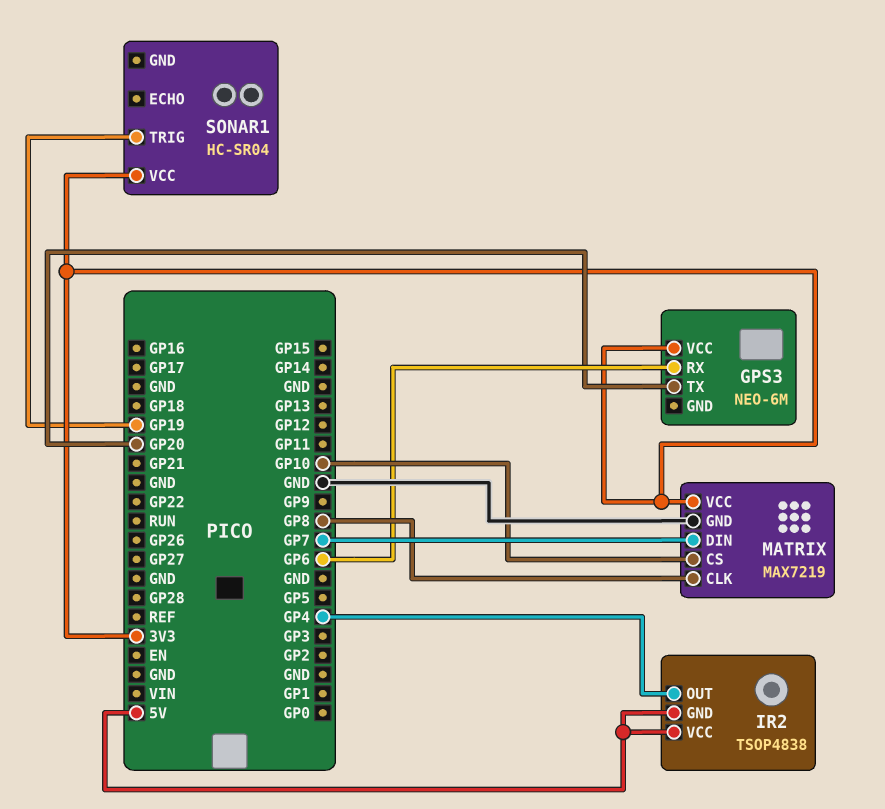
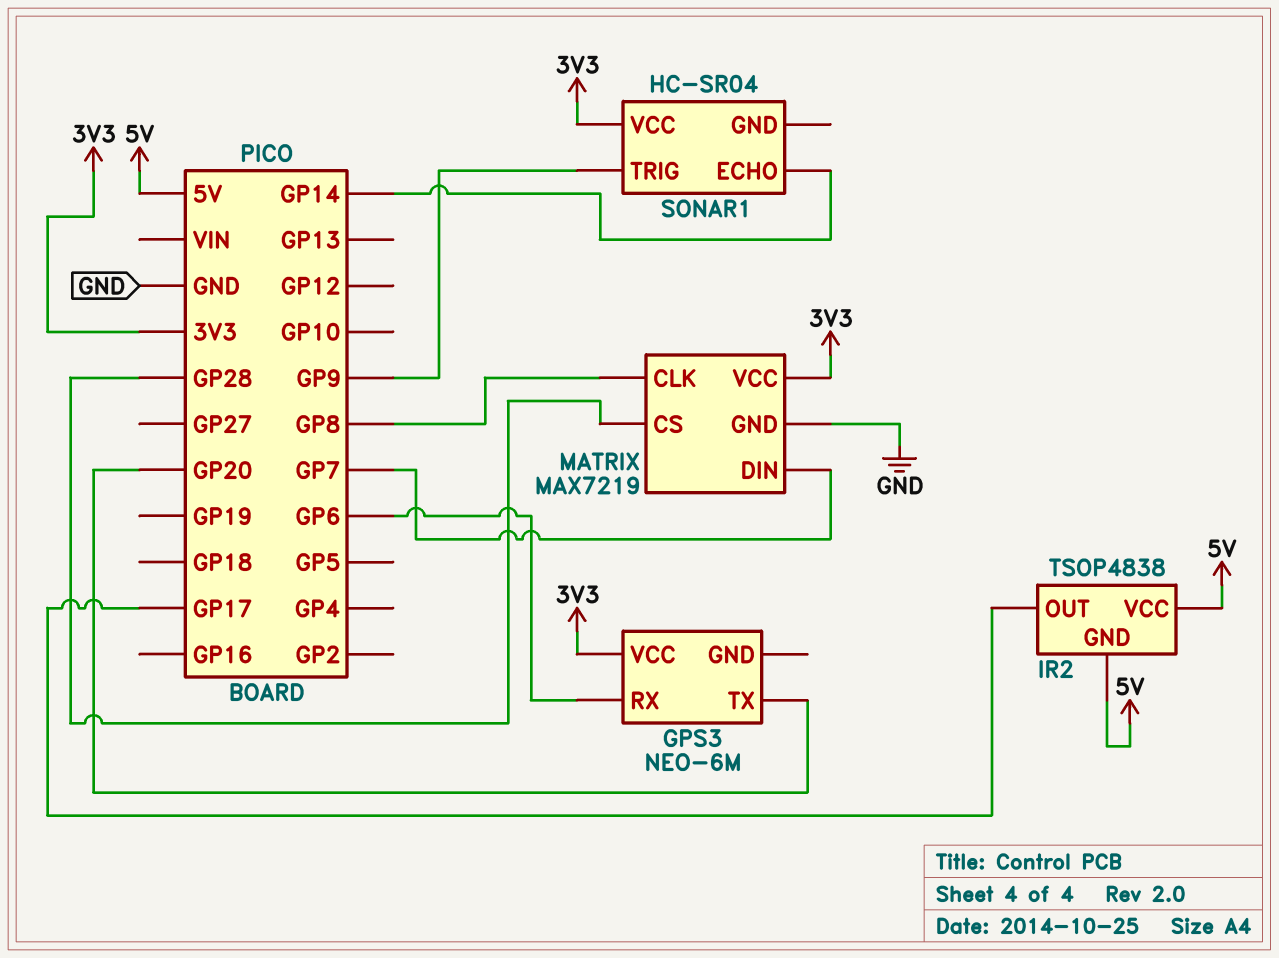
IR2 pin OUT: GP4 -> GP17
MATRIX pin CS: GP10 -> GP28
SONAR1 pin ECHO: none -> GP14
SONAR1 pin TRIG: GP19 -> GP9

